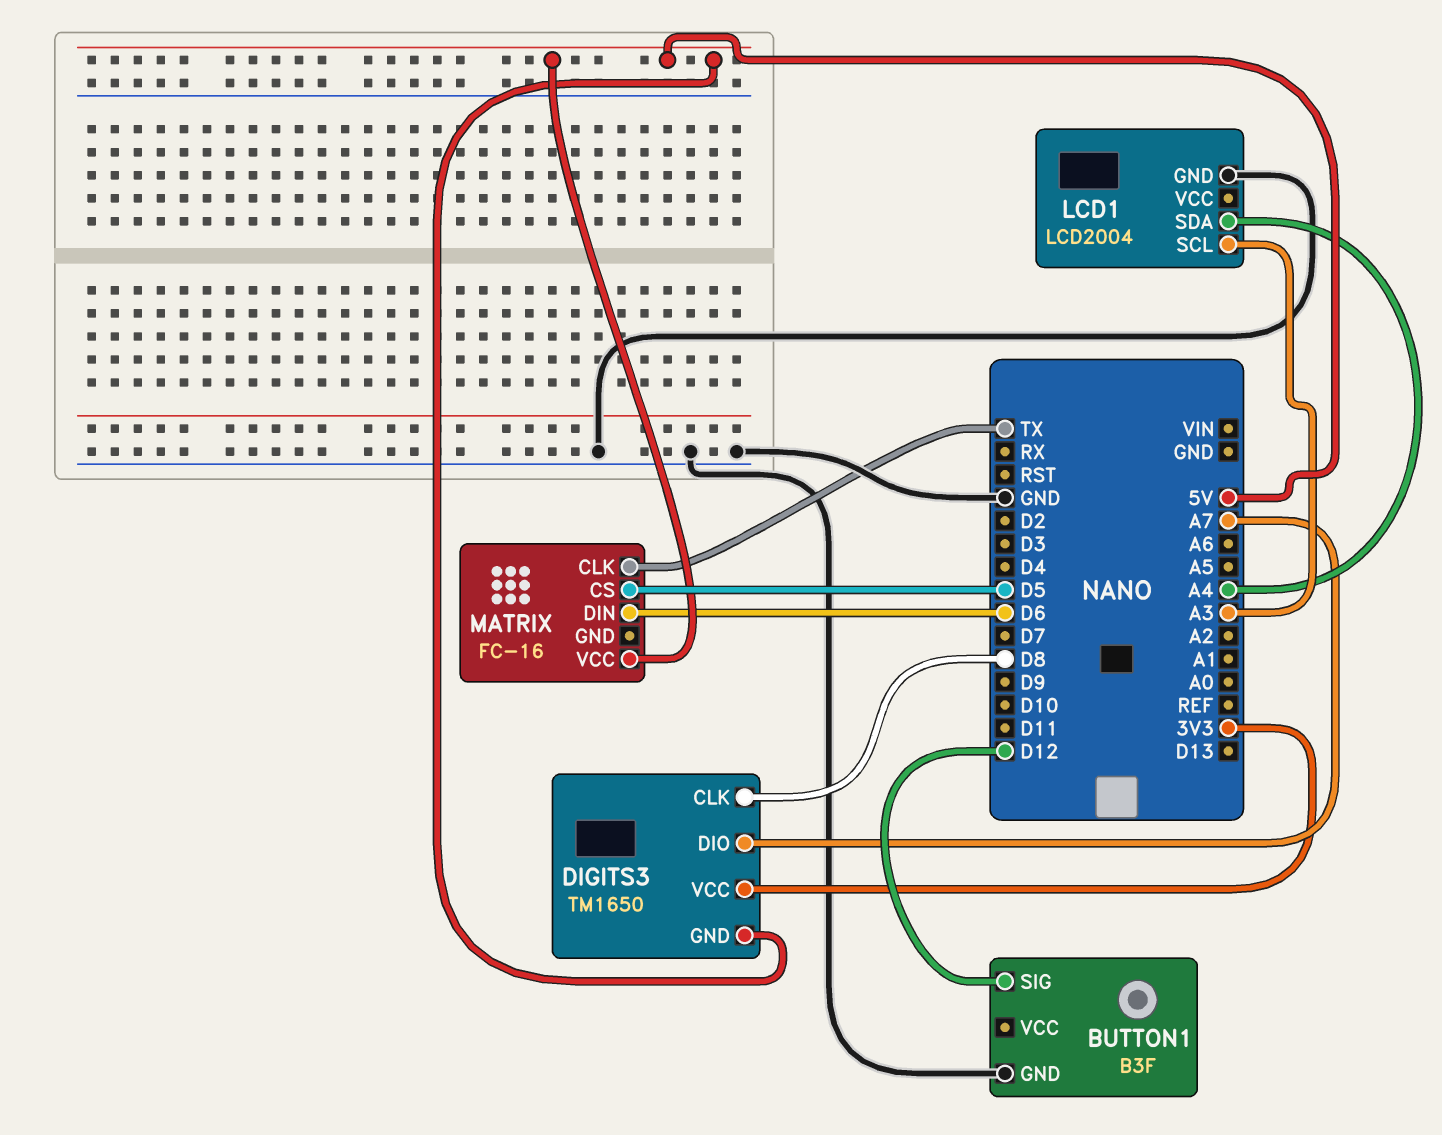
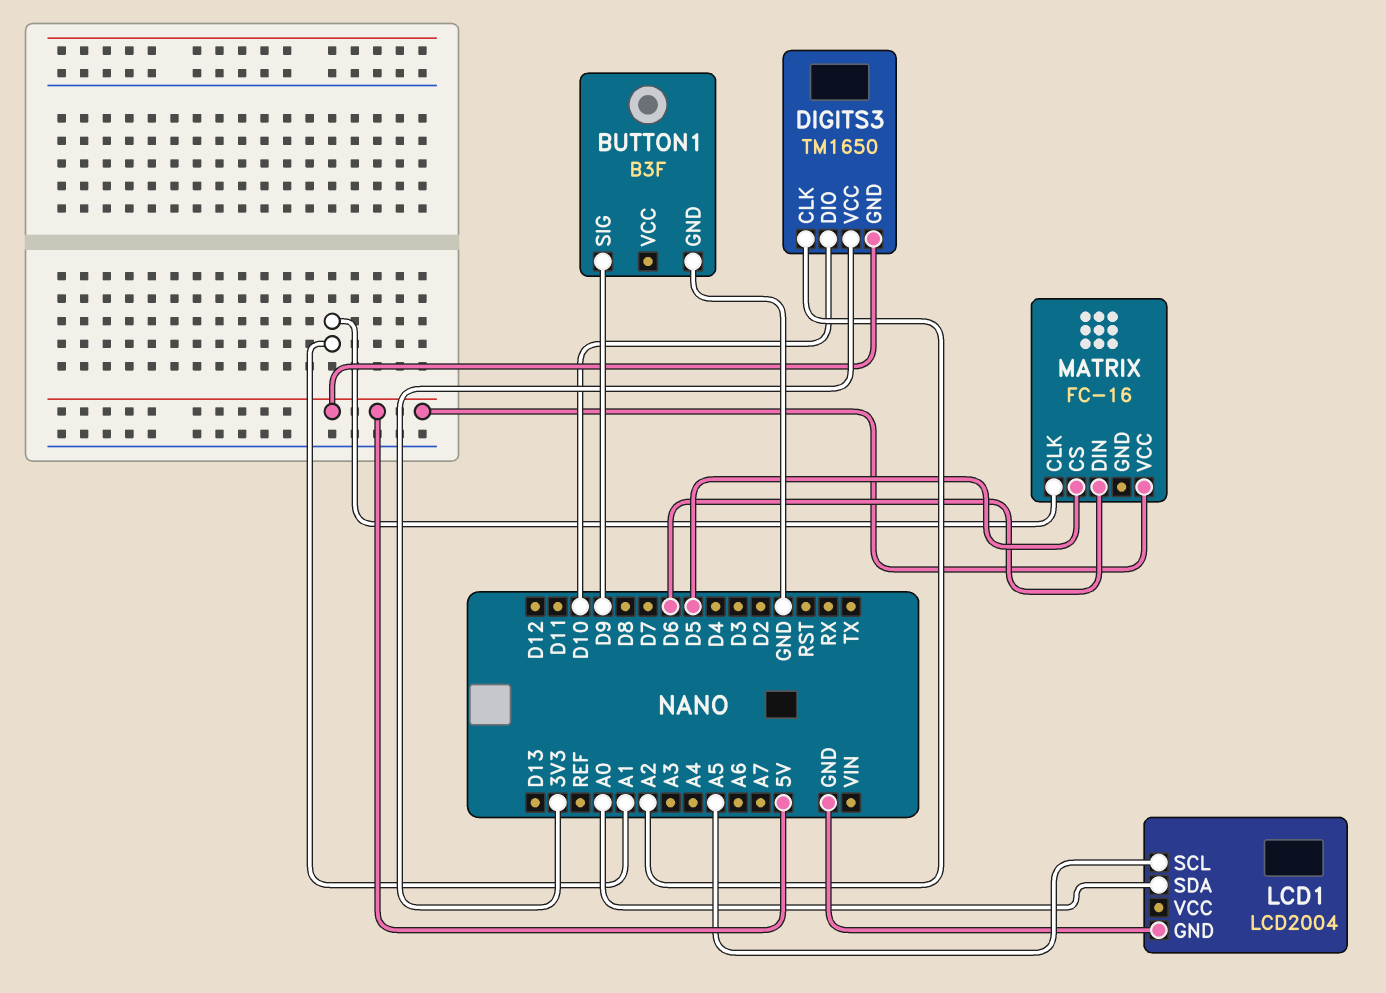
BUTTON1 pin SIG: D12 -> D9
DIGITS3 pin CLK: D8 -> A2
DIGITS3 pin DIO: A7 -> D10
LCD1 pin SCL: A3 -> A5
LCD1 pin SDA: A4 -> A0
MATRIX pin CLK: TX -> A1

